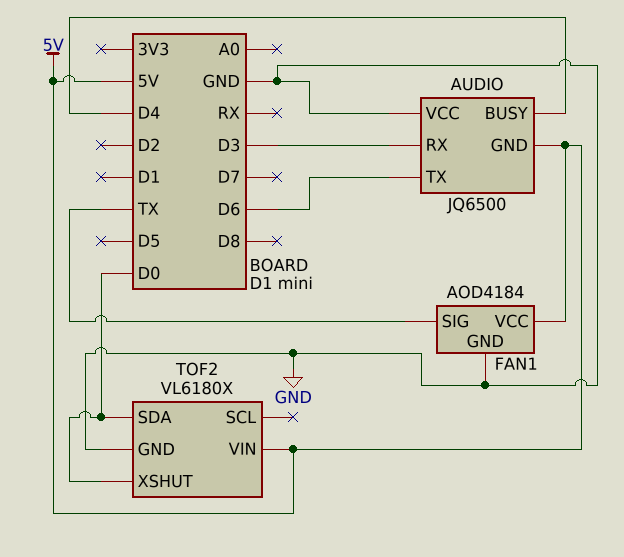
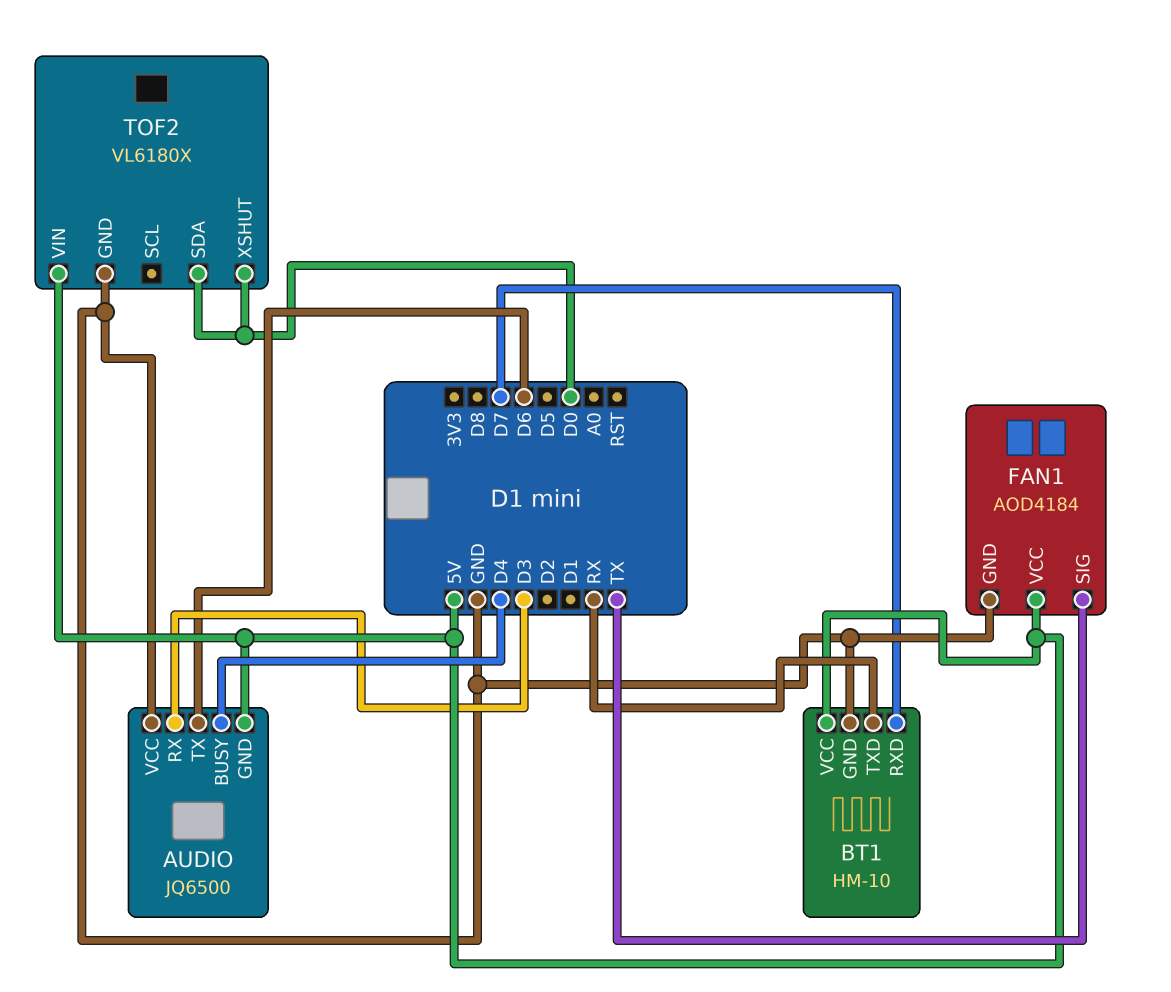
BT1: none -> HM-10
BT1 pin GND: none -> GND
BT1 pin RXD: none -> D7
BT1 pin TXD: none -> RX
BT1 pin VCC: none -> 5V

